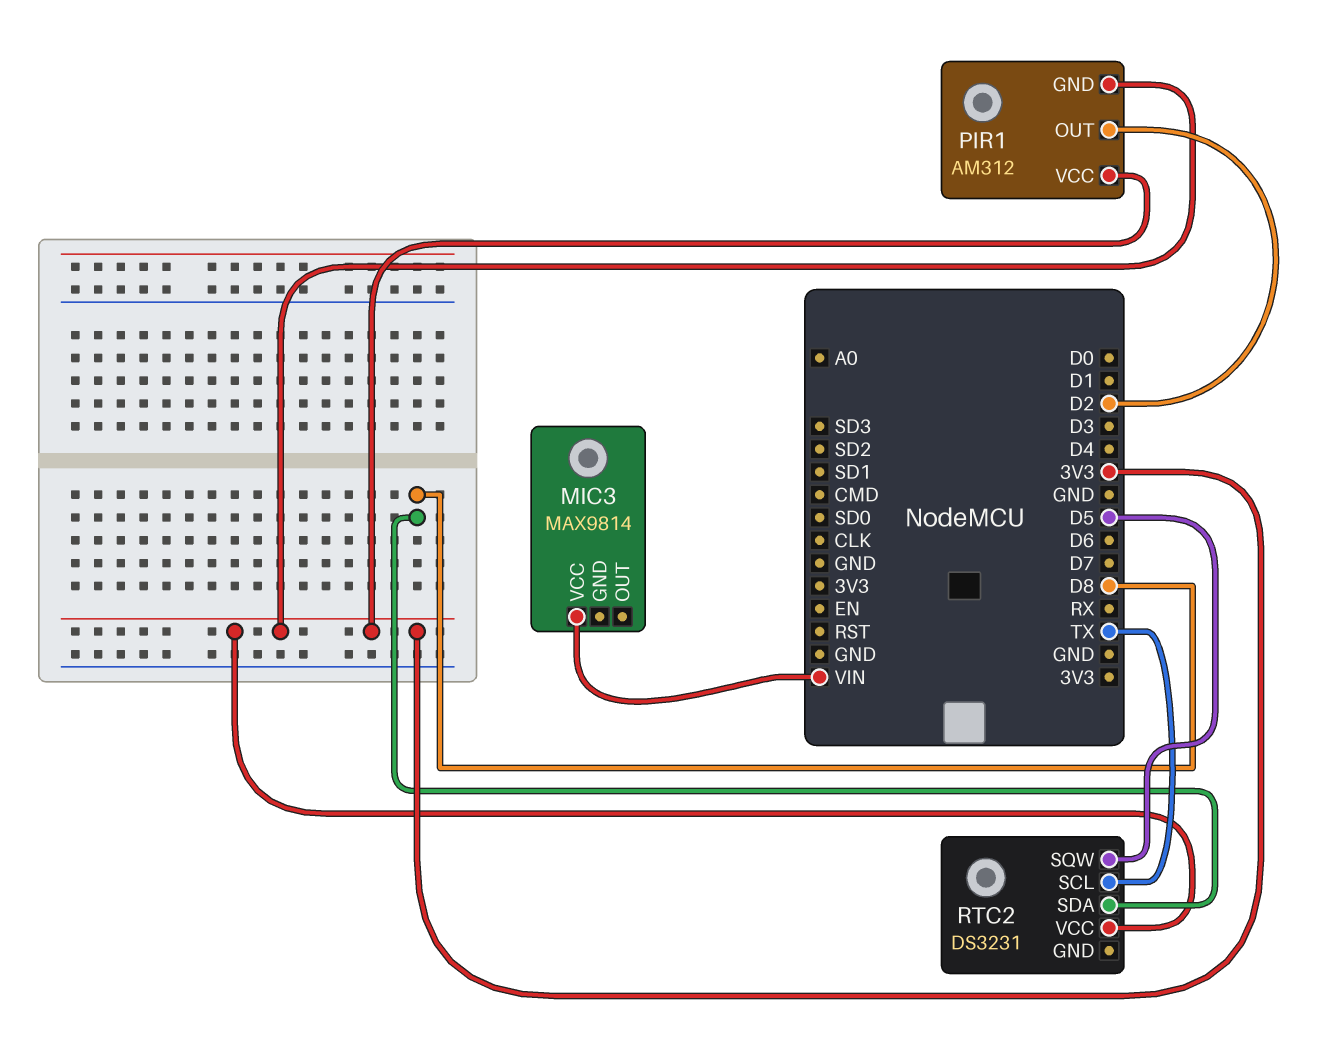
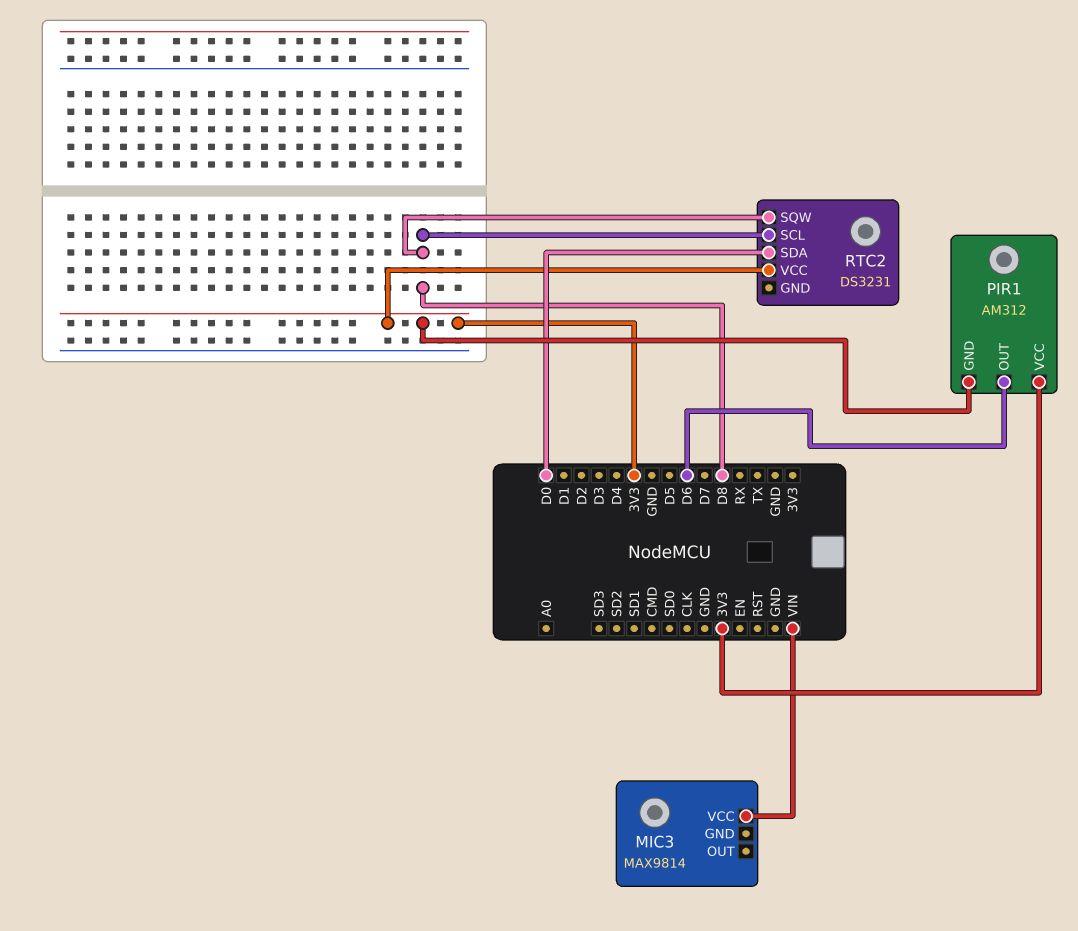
PIR1 pin OUT: D2 -> D6
RTC2 pin SCL: TX -> D8
RTC2 pin SDA: D8 -> D0
RTC2 pin SQW: D5 -> D8

